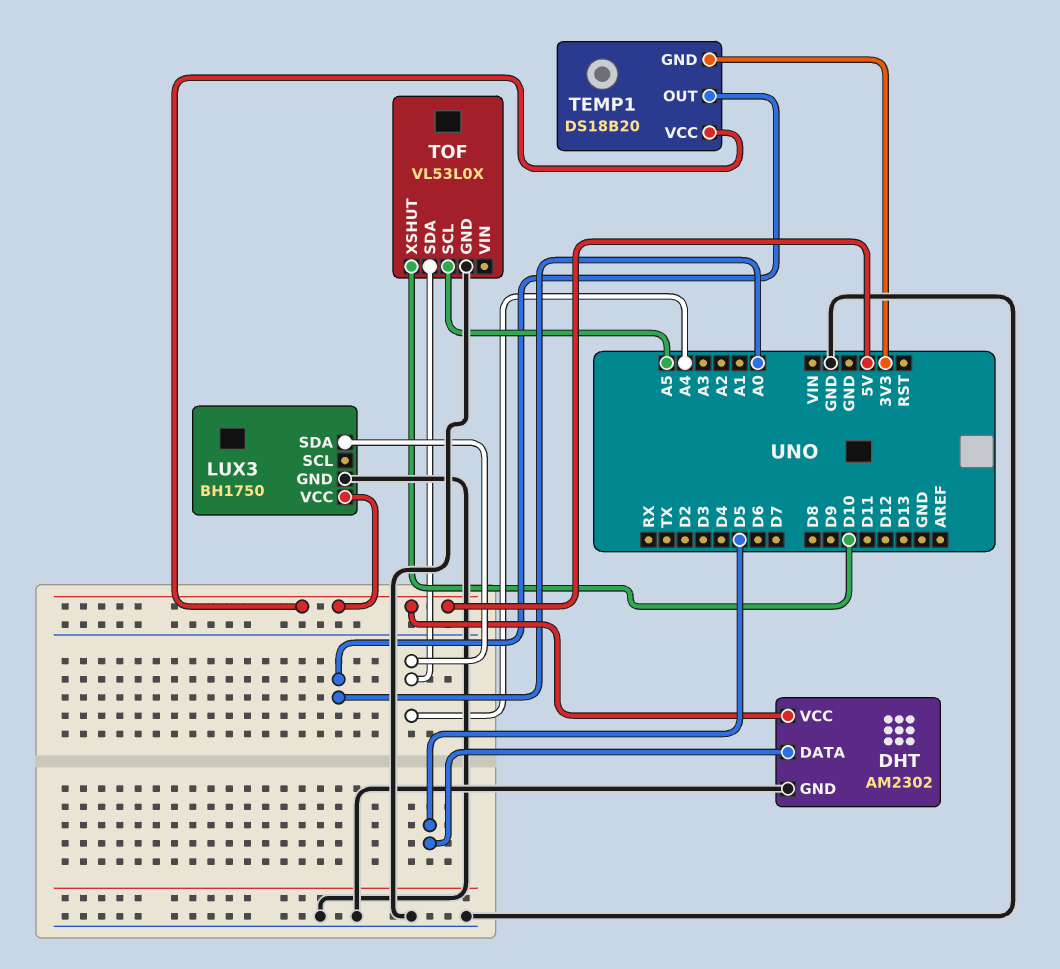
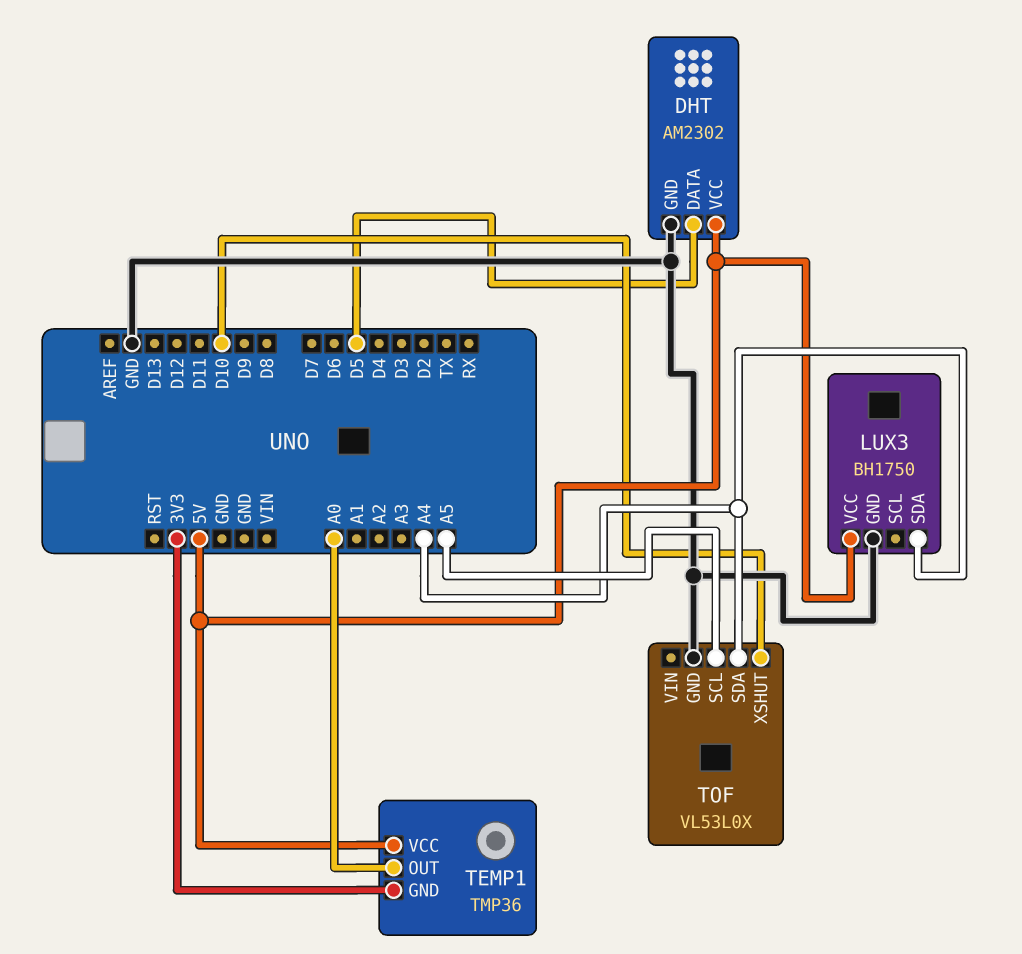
TEMP1: DS18B20 -> TMP36

